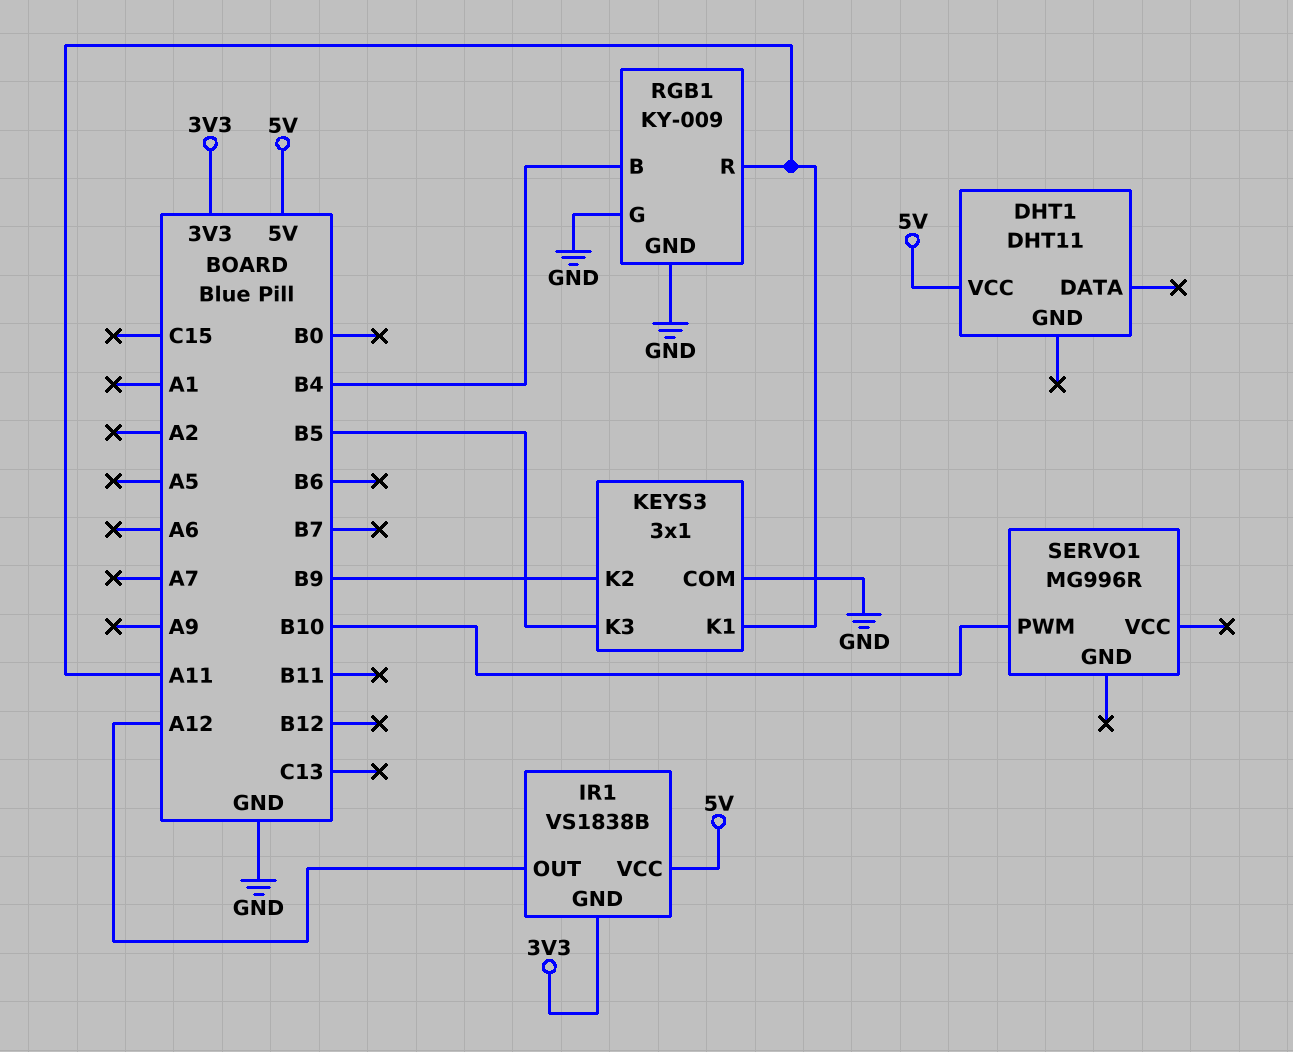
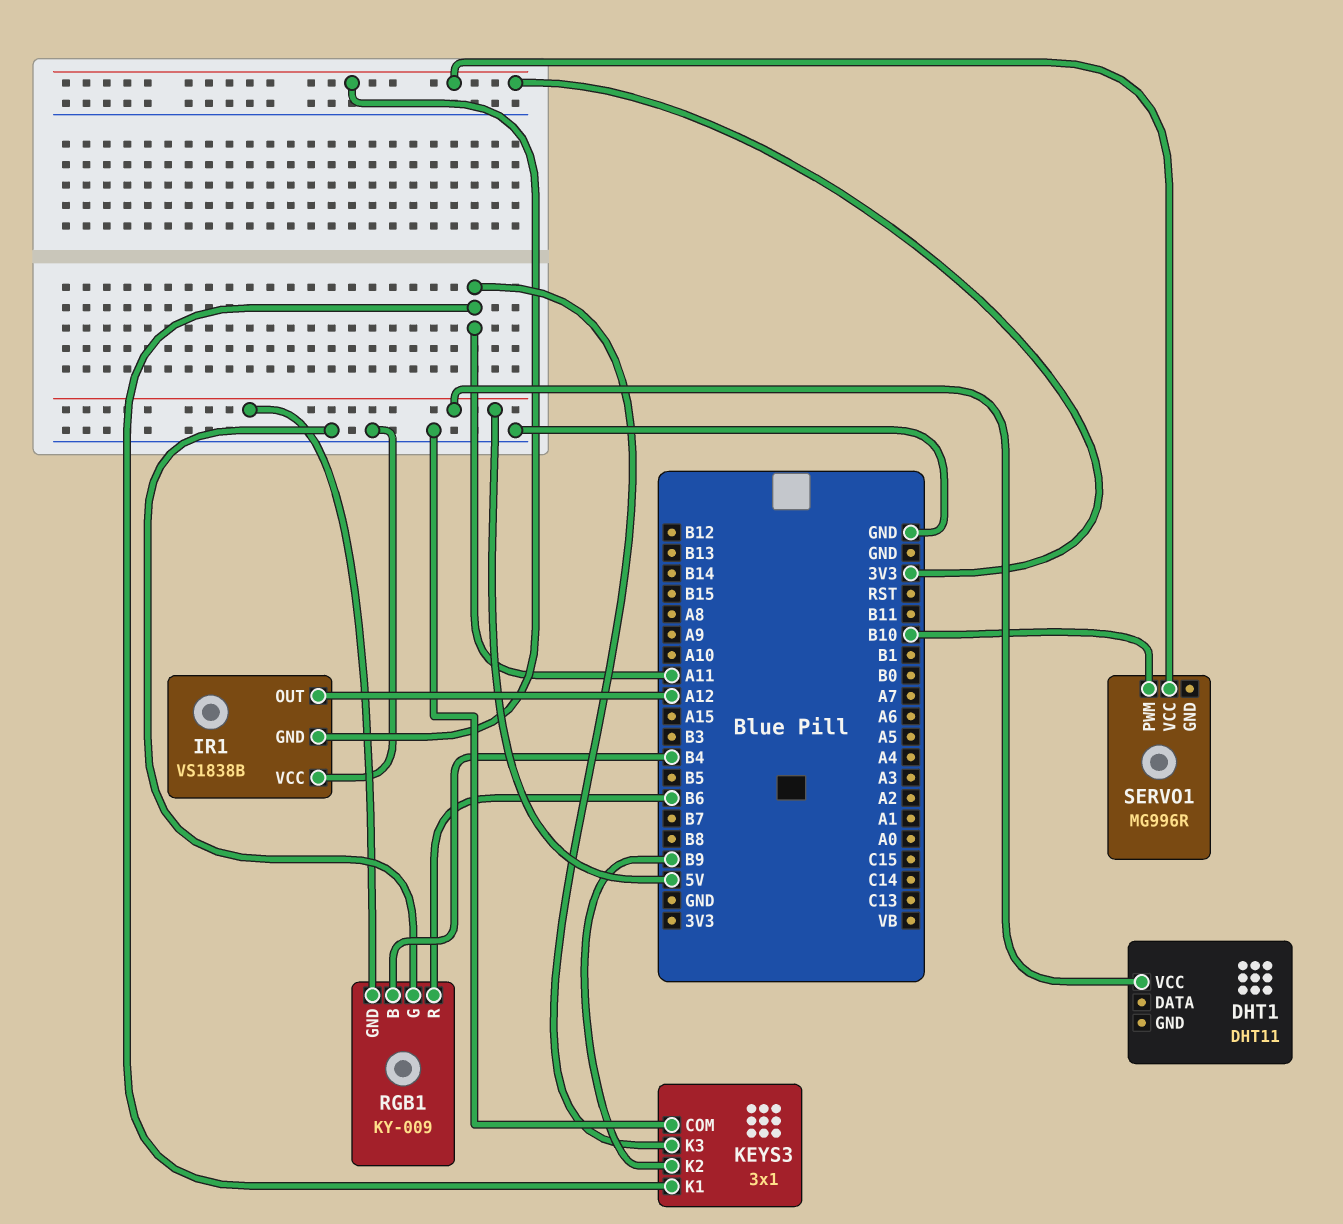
IR1 pin VCC: 5V -> GND
KEYS3 pin K3: B5 -> A11
RGB1 pin GND: GND -> 5V
RGB1 pin R: A11 -> B6
SERVO1 pin VCC: none -> 3V3

